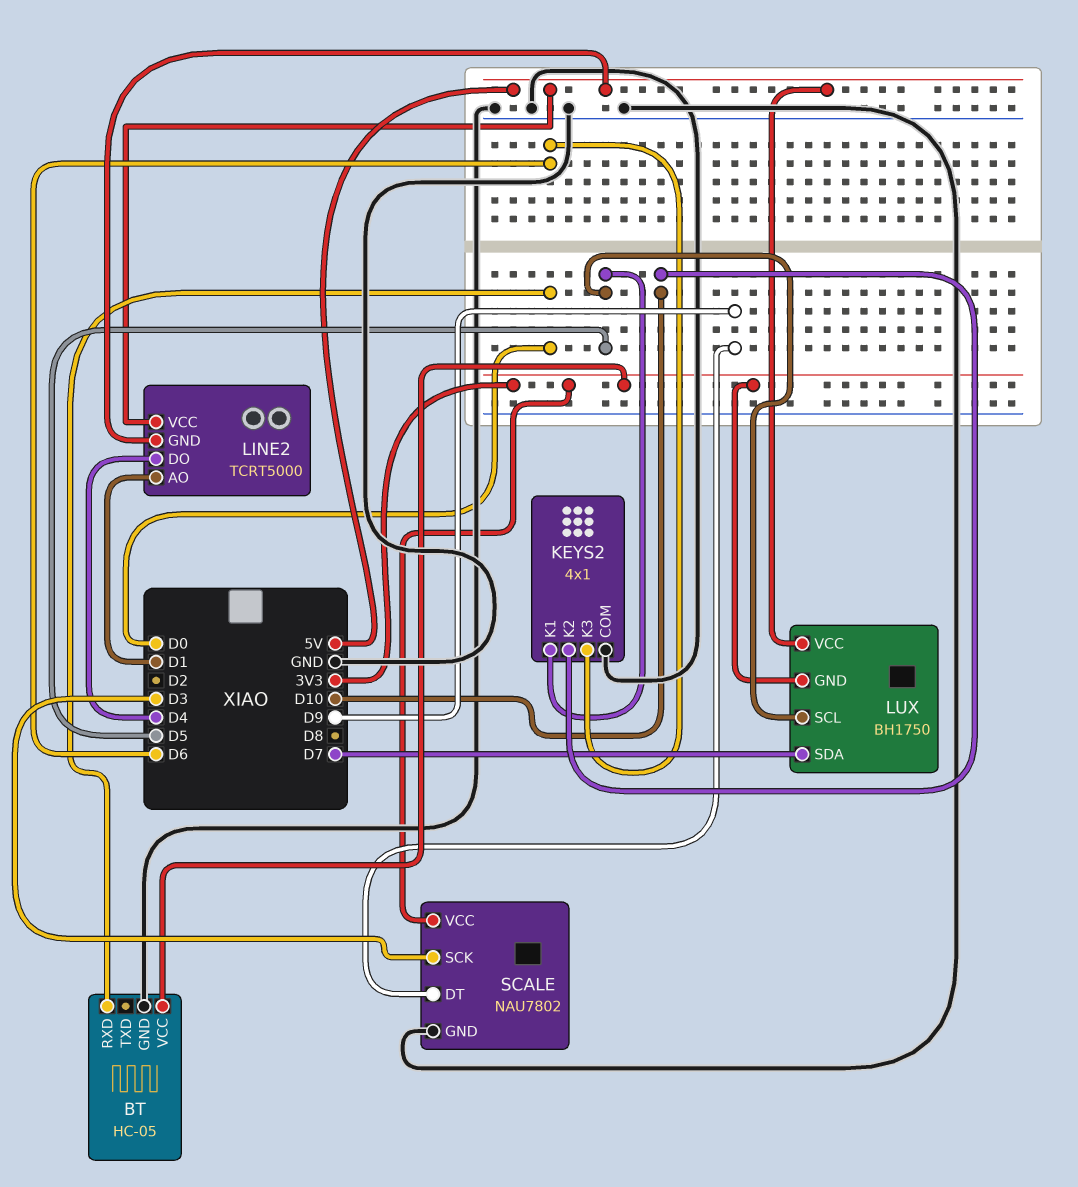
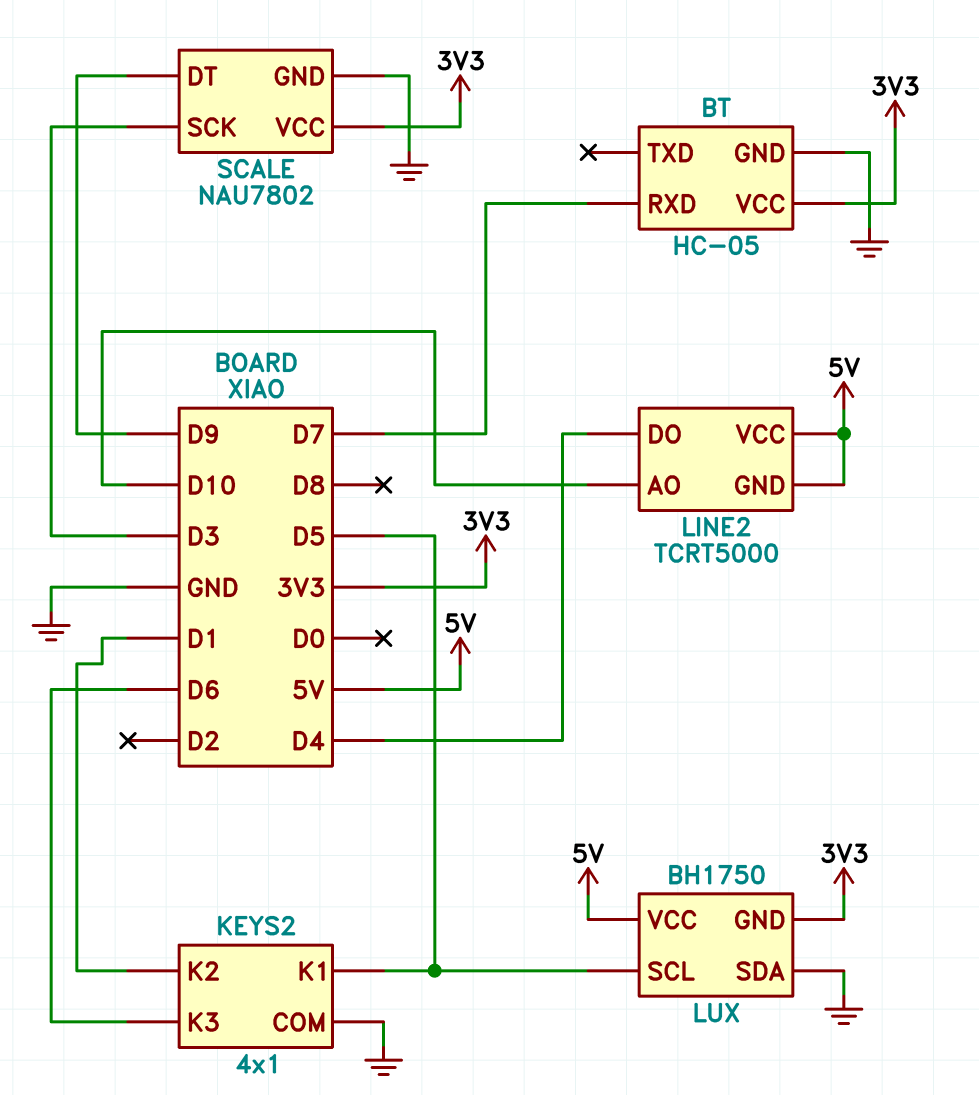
BT pin RXD: D0 -> D7
KEYS2 pin K2: D10 -> D1
LINE2 pin AO: D1 -> D10
LUX pin SDA: D7 -> GND

